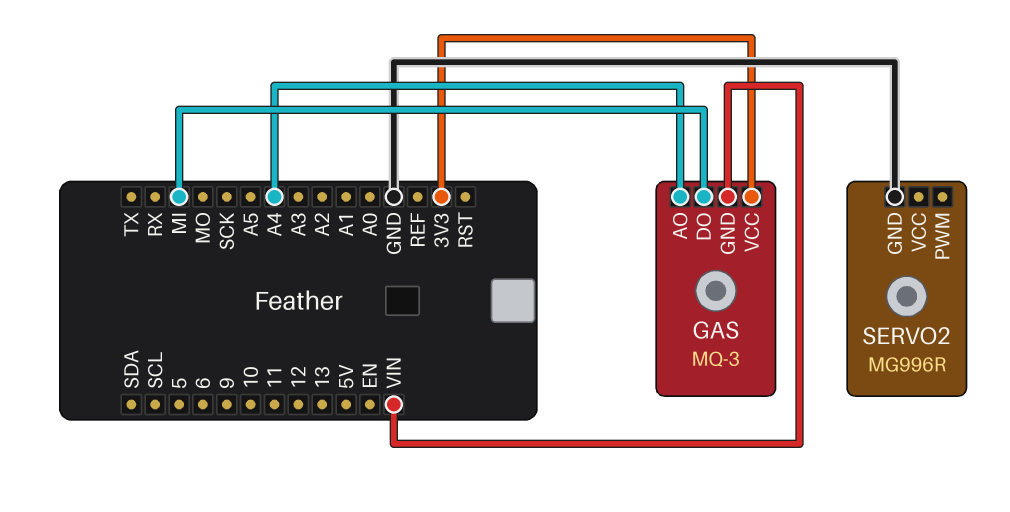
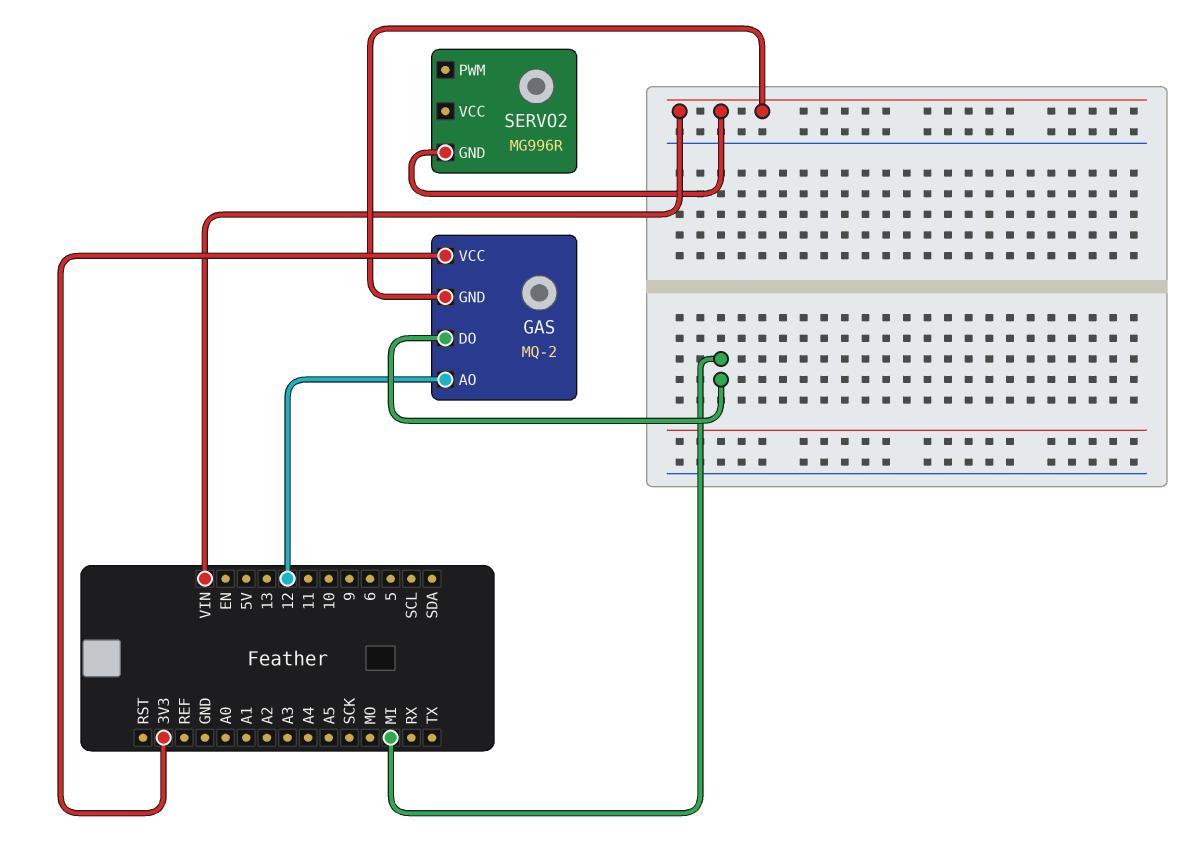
GAS: MQ-3 -> MQ-2
GAS pin AO: A4 -> 12
SERVO2 pin GND: GND -> VIN

